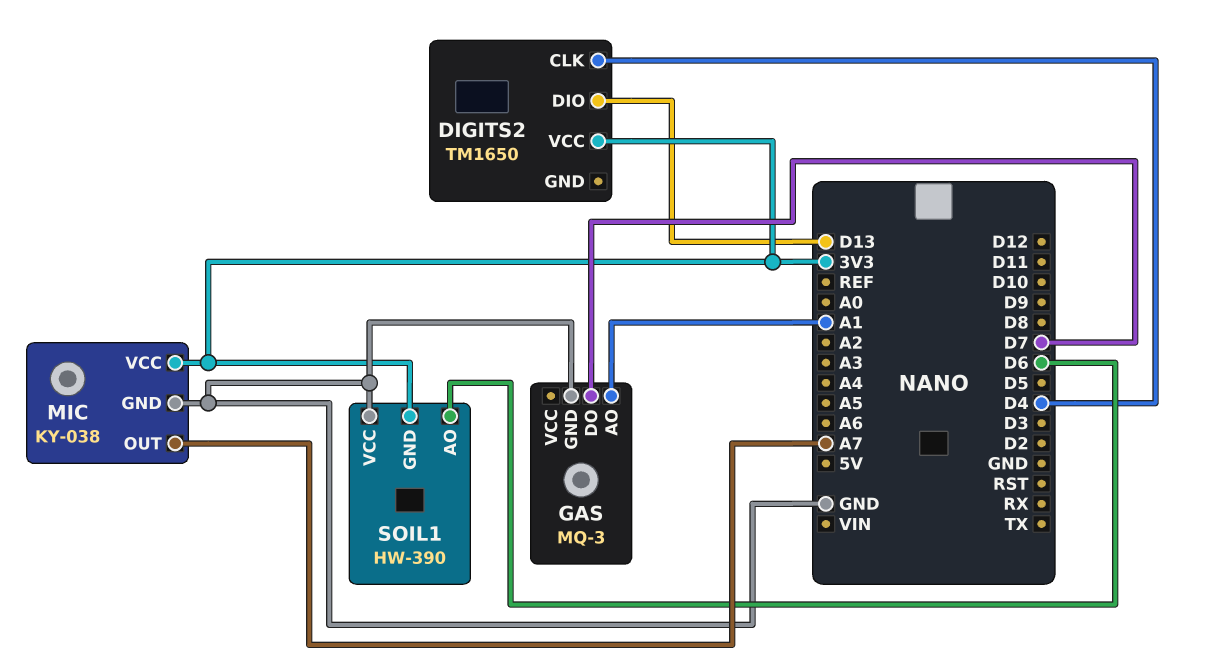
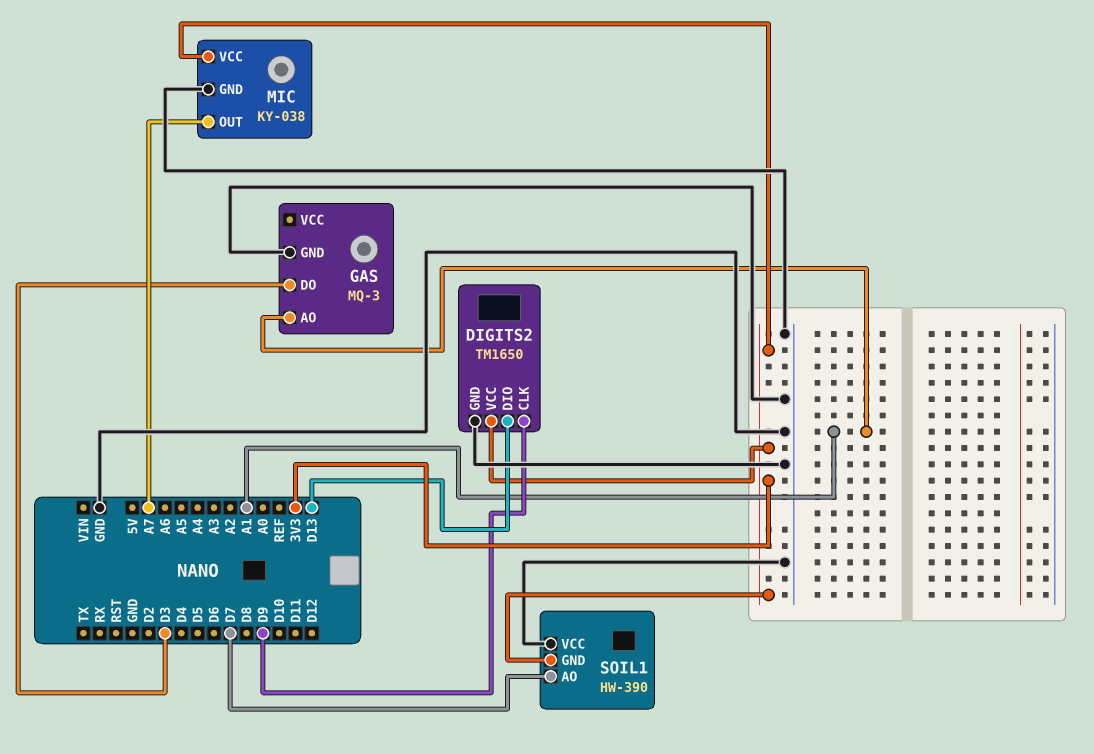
DIGITS2 pin CLK: D4 -> D9
DIGITS2 pin GND: none -> GND
GAS pin DO: D7 -> D3
SOIL1 pin AO: D6 -> D7

